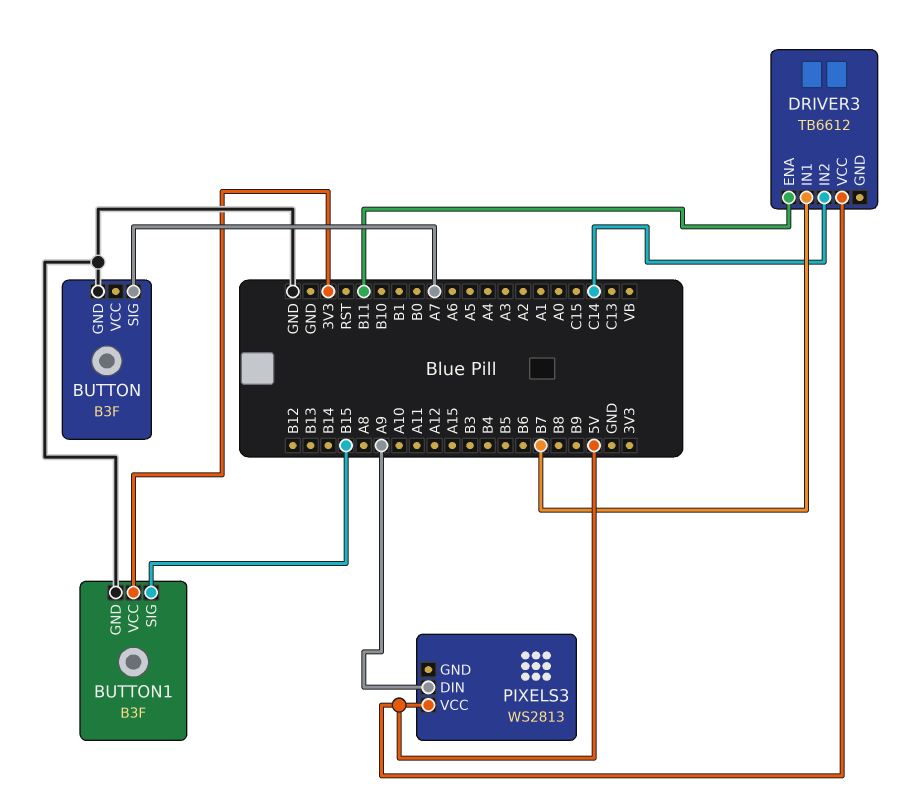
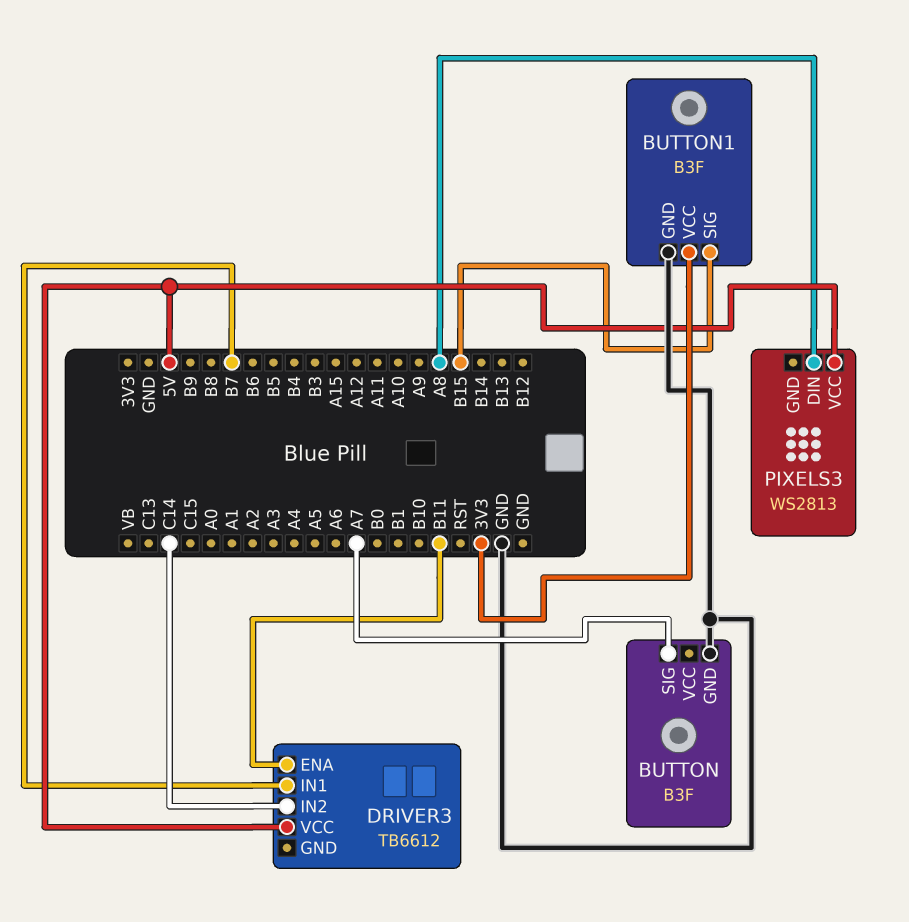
PIXELS3 pin DIN: A9 -> A8

